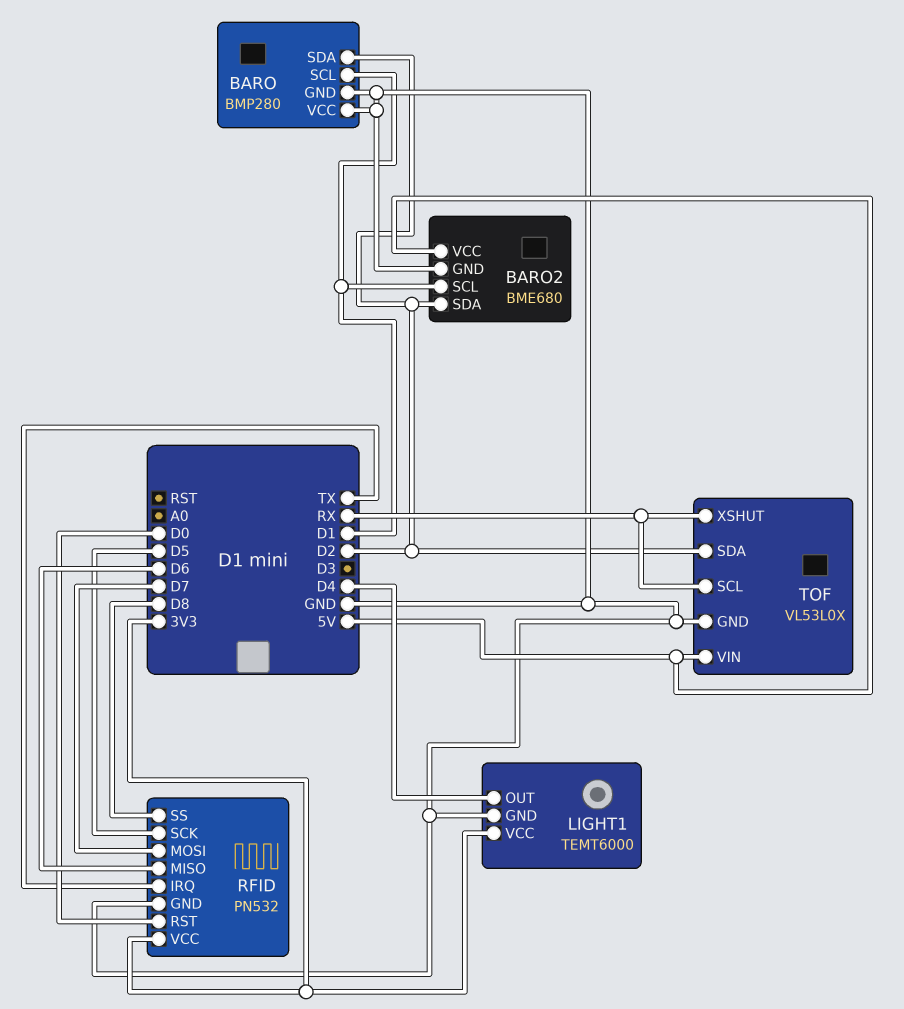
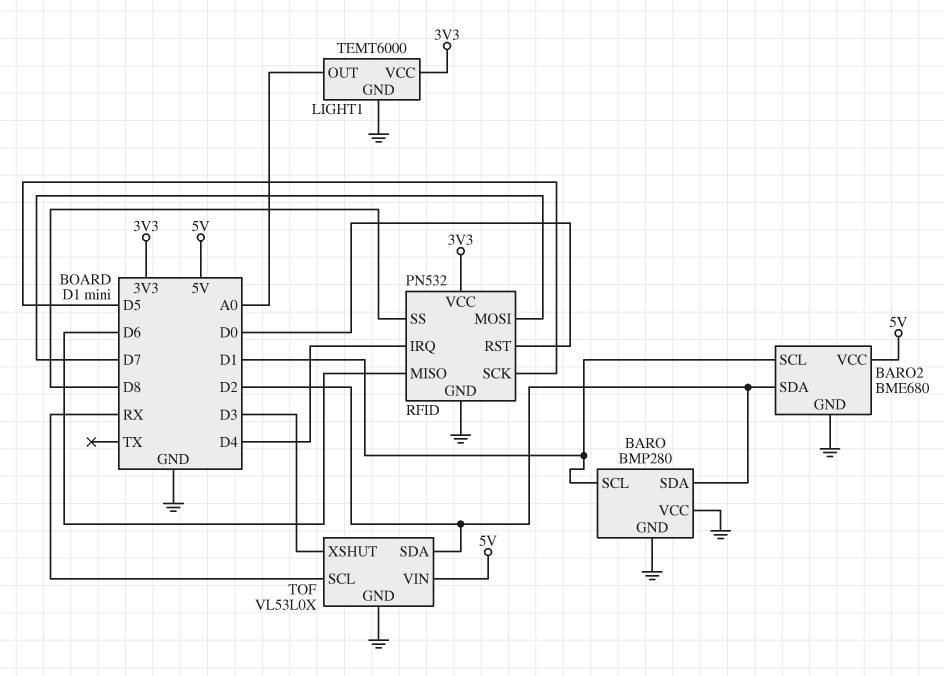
LIGHT1 pin OUT: D4 -> A0
RFID pin IRQ: TX -> D4
TOF pin XSHUT: RX -> D3

